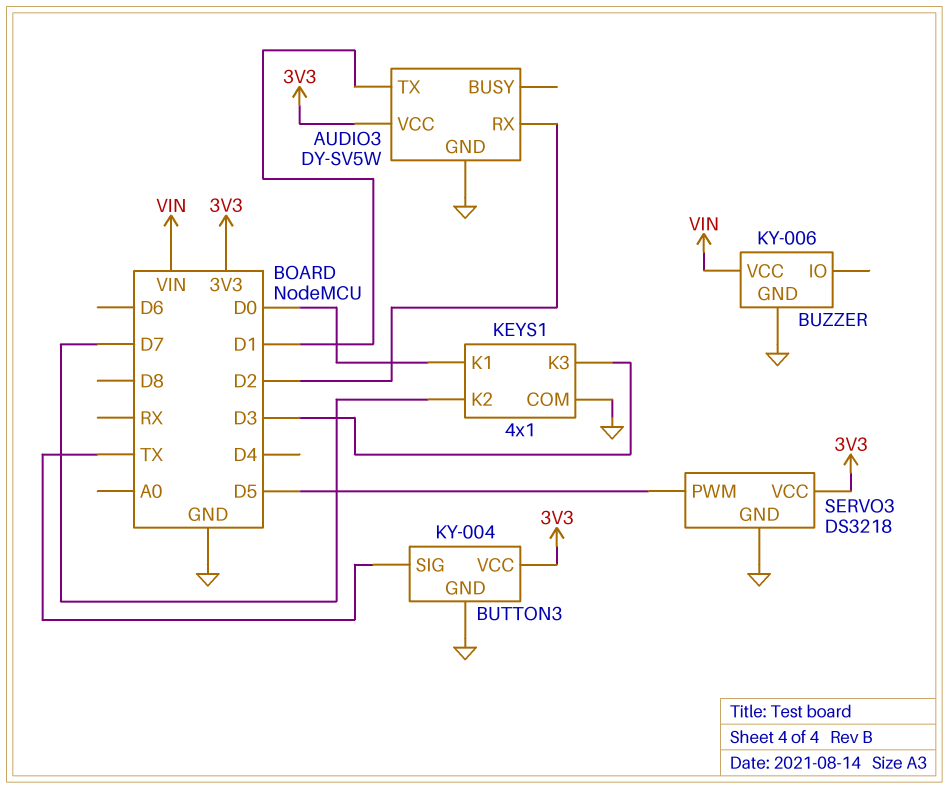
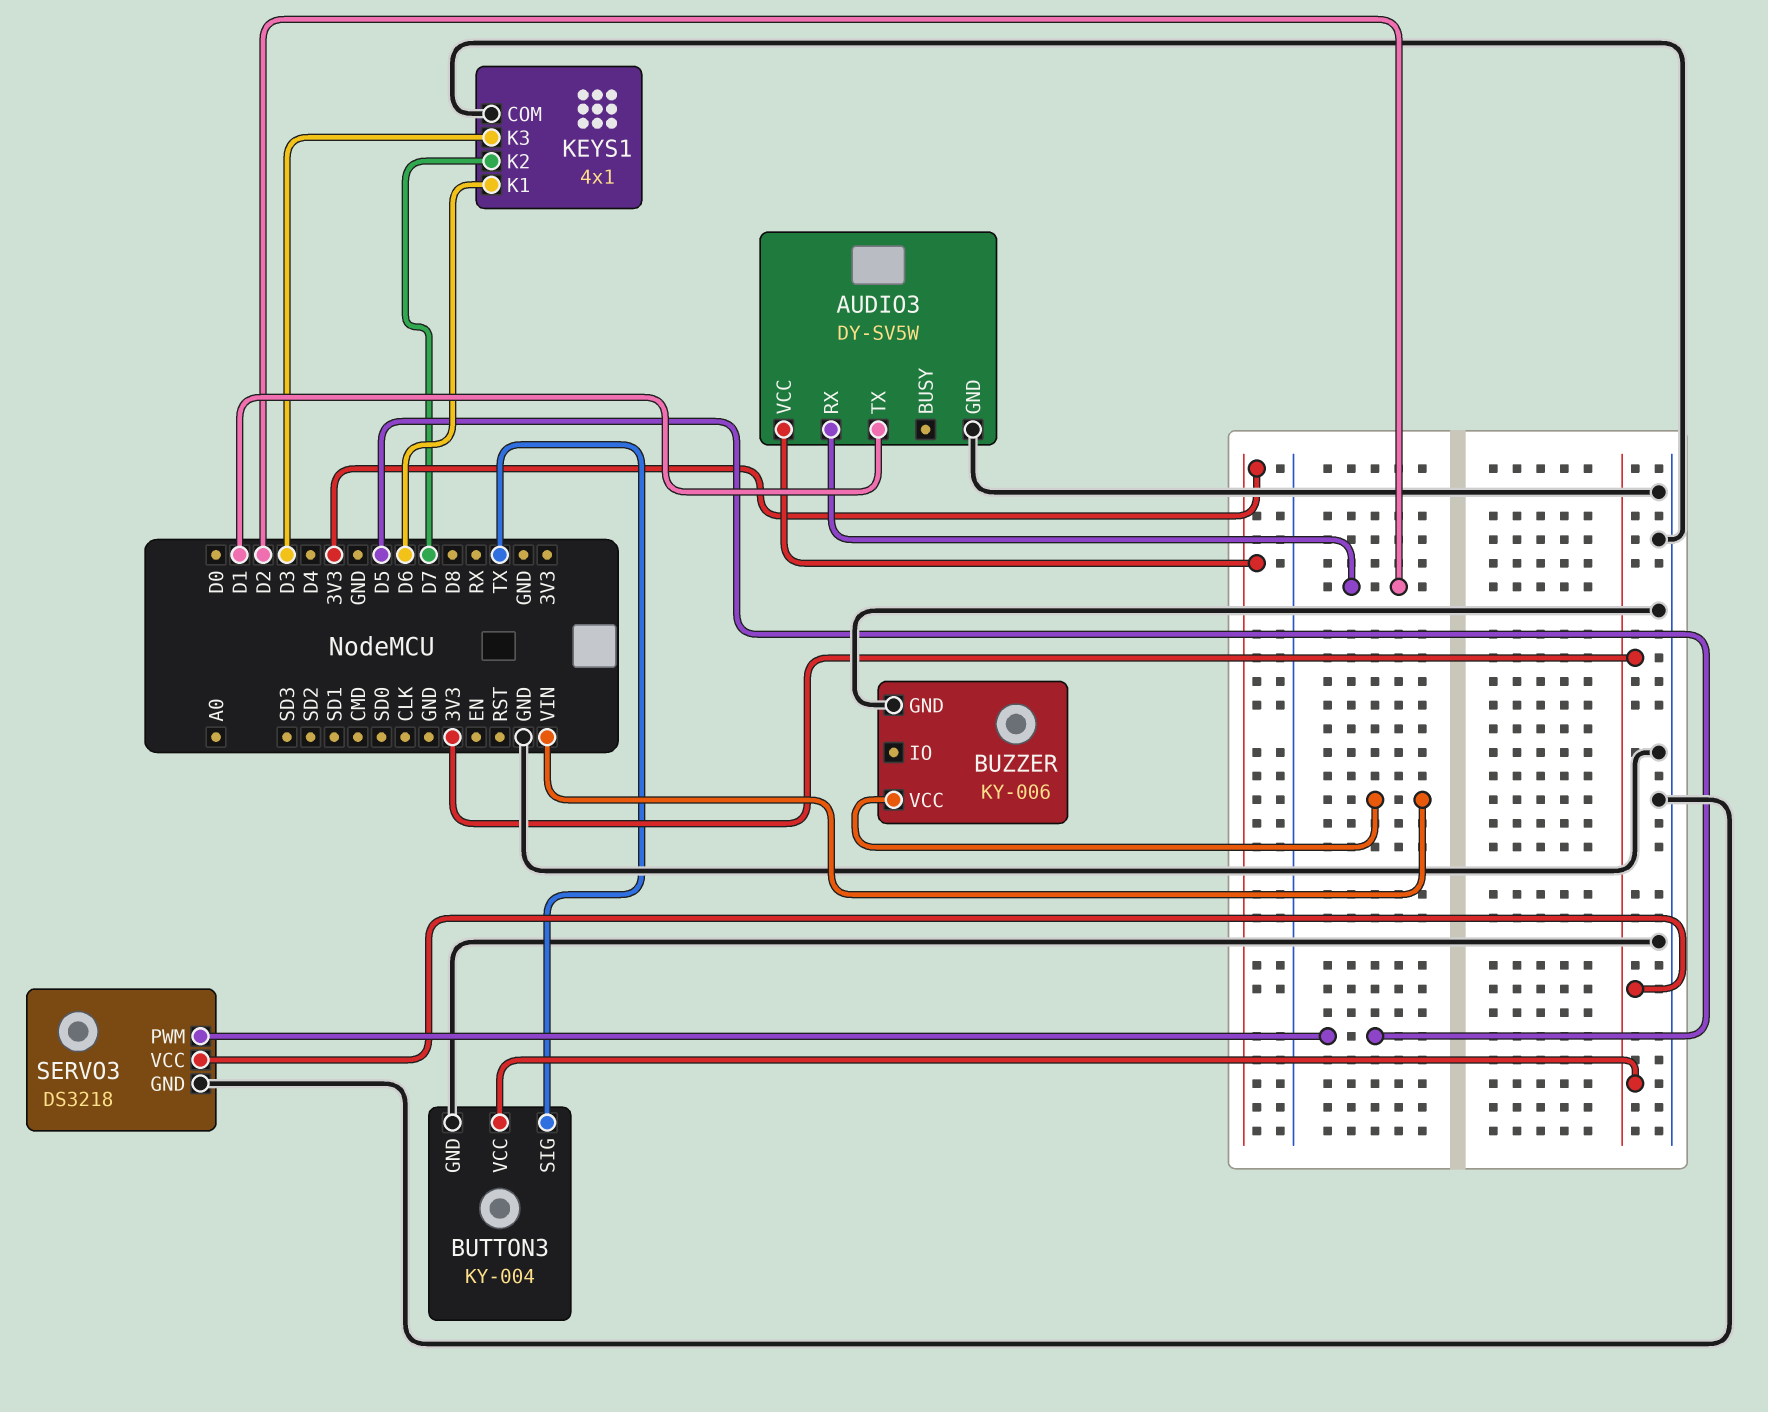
KEYS1 pin K1: D0 -> D6

